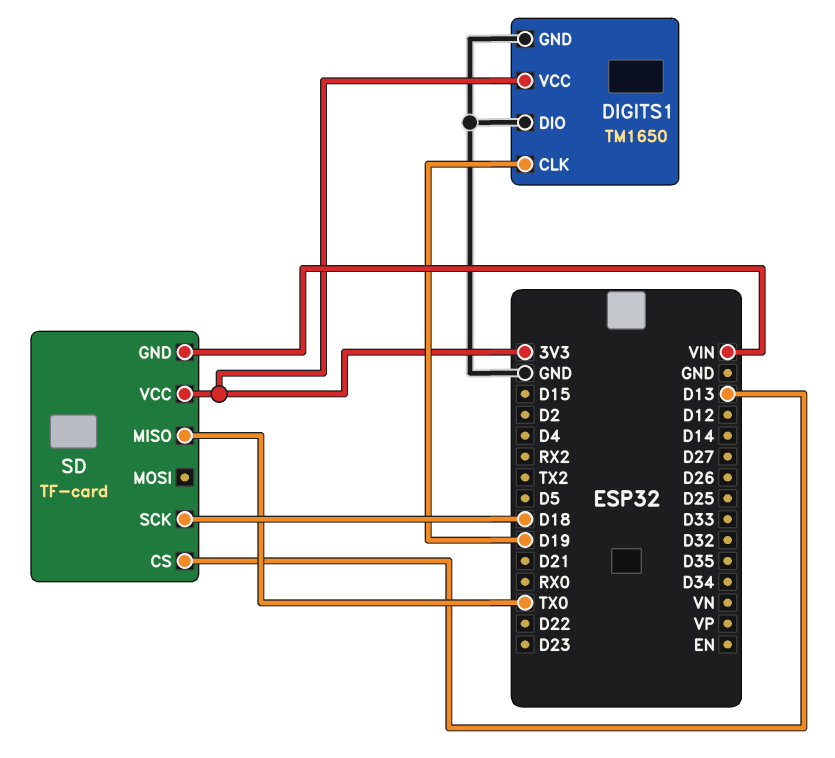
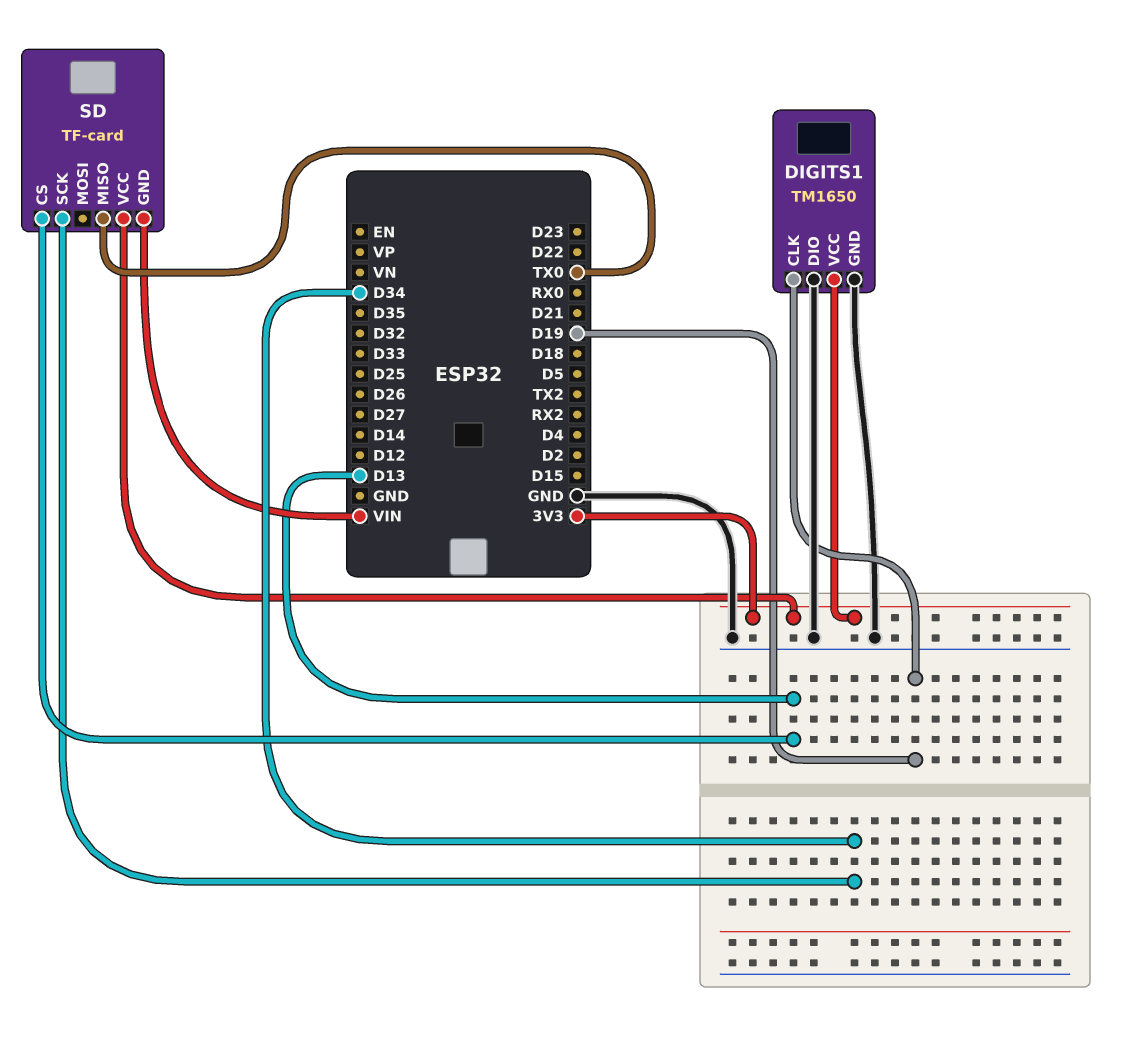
SD pin SCK: D18 -> D34

